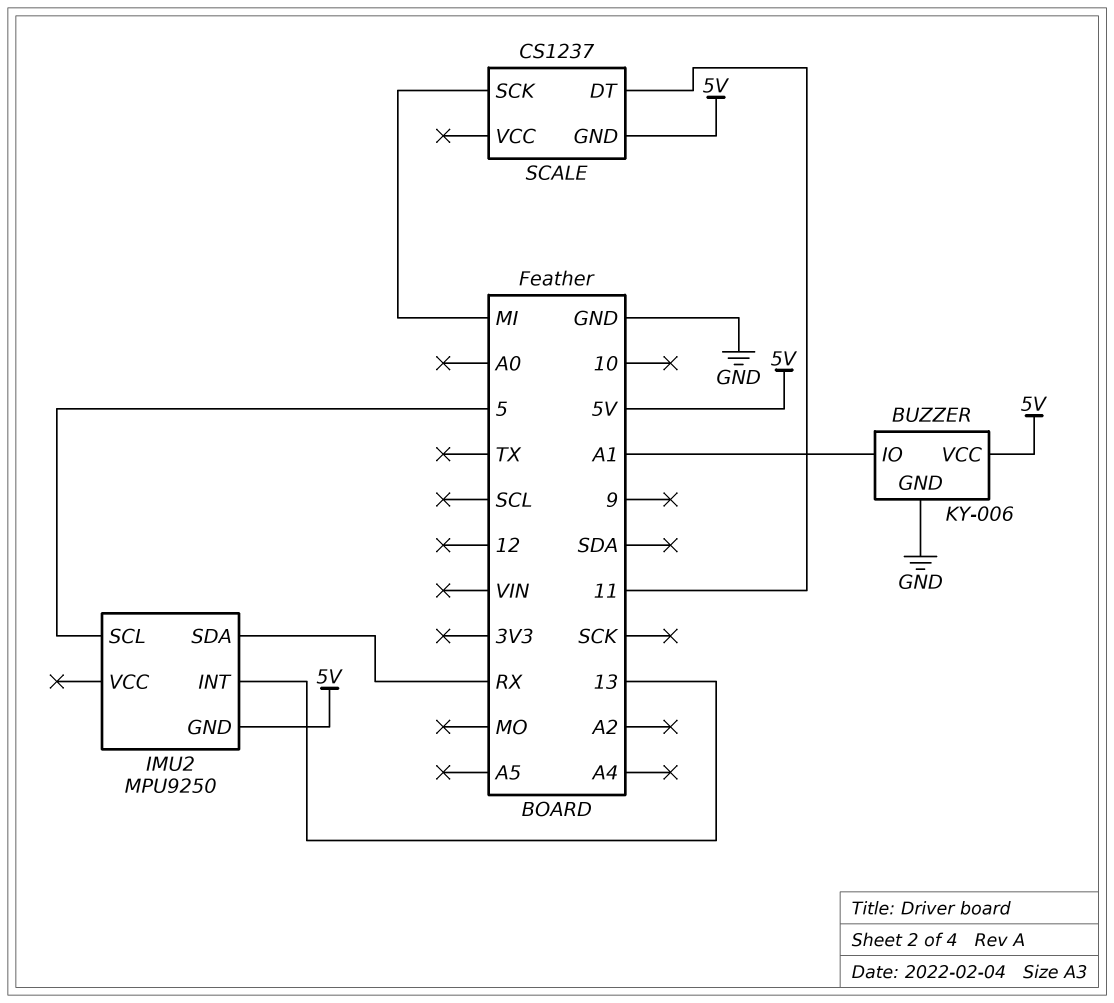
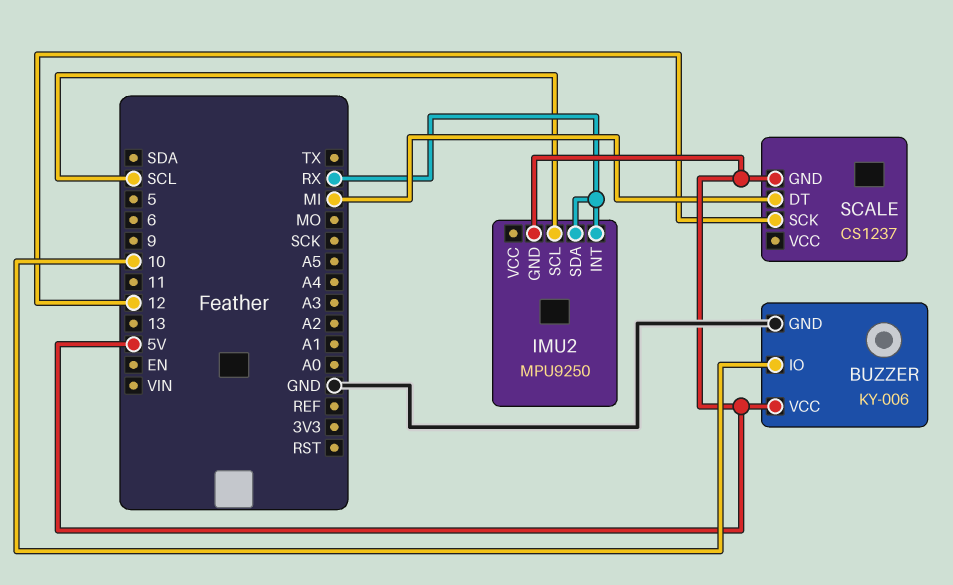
BUZZER pin IO: A1 -> 10
IMU2 pin INT: 13 -> RX
IMU2 pin SCL: 5 -> SCL
SCALE pin DT: 11 -> MI
SCALE pin SCK: MI -> 12

